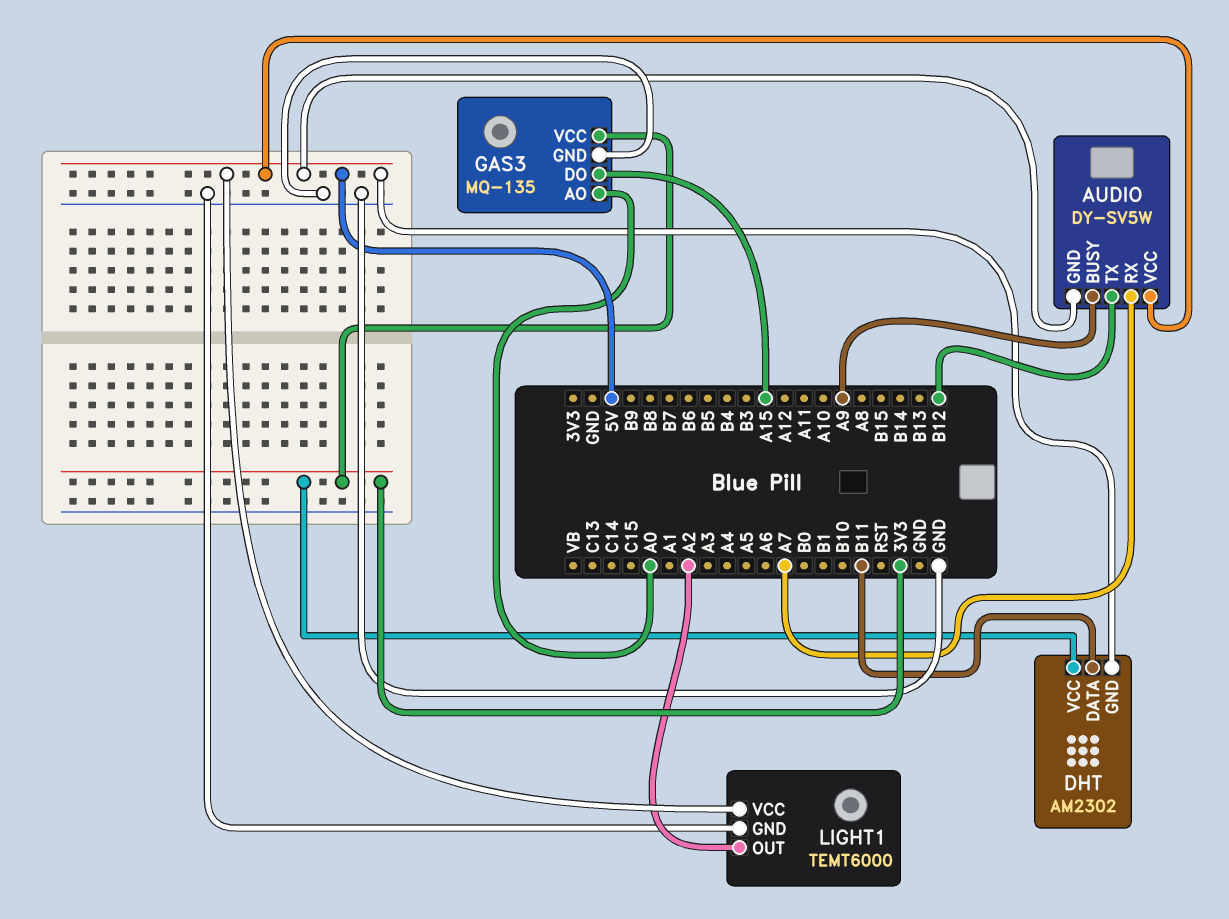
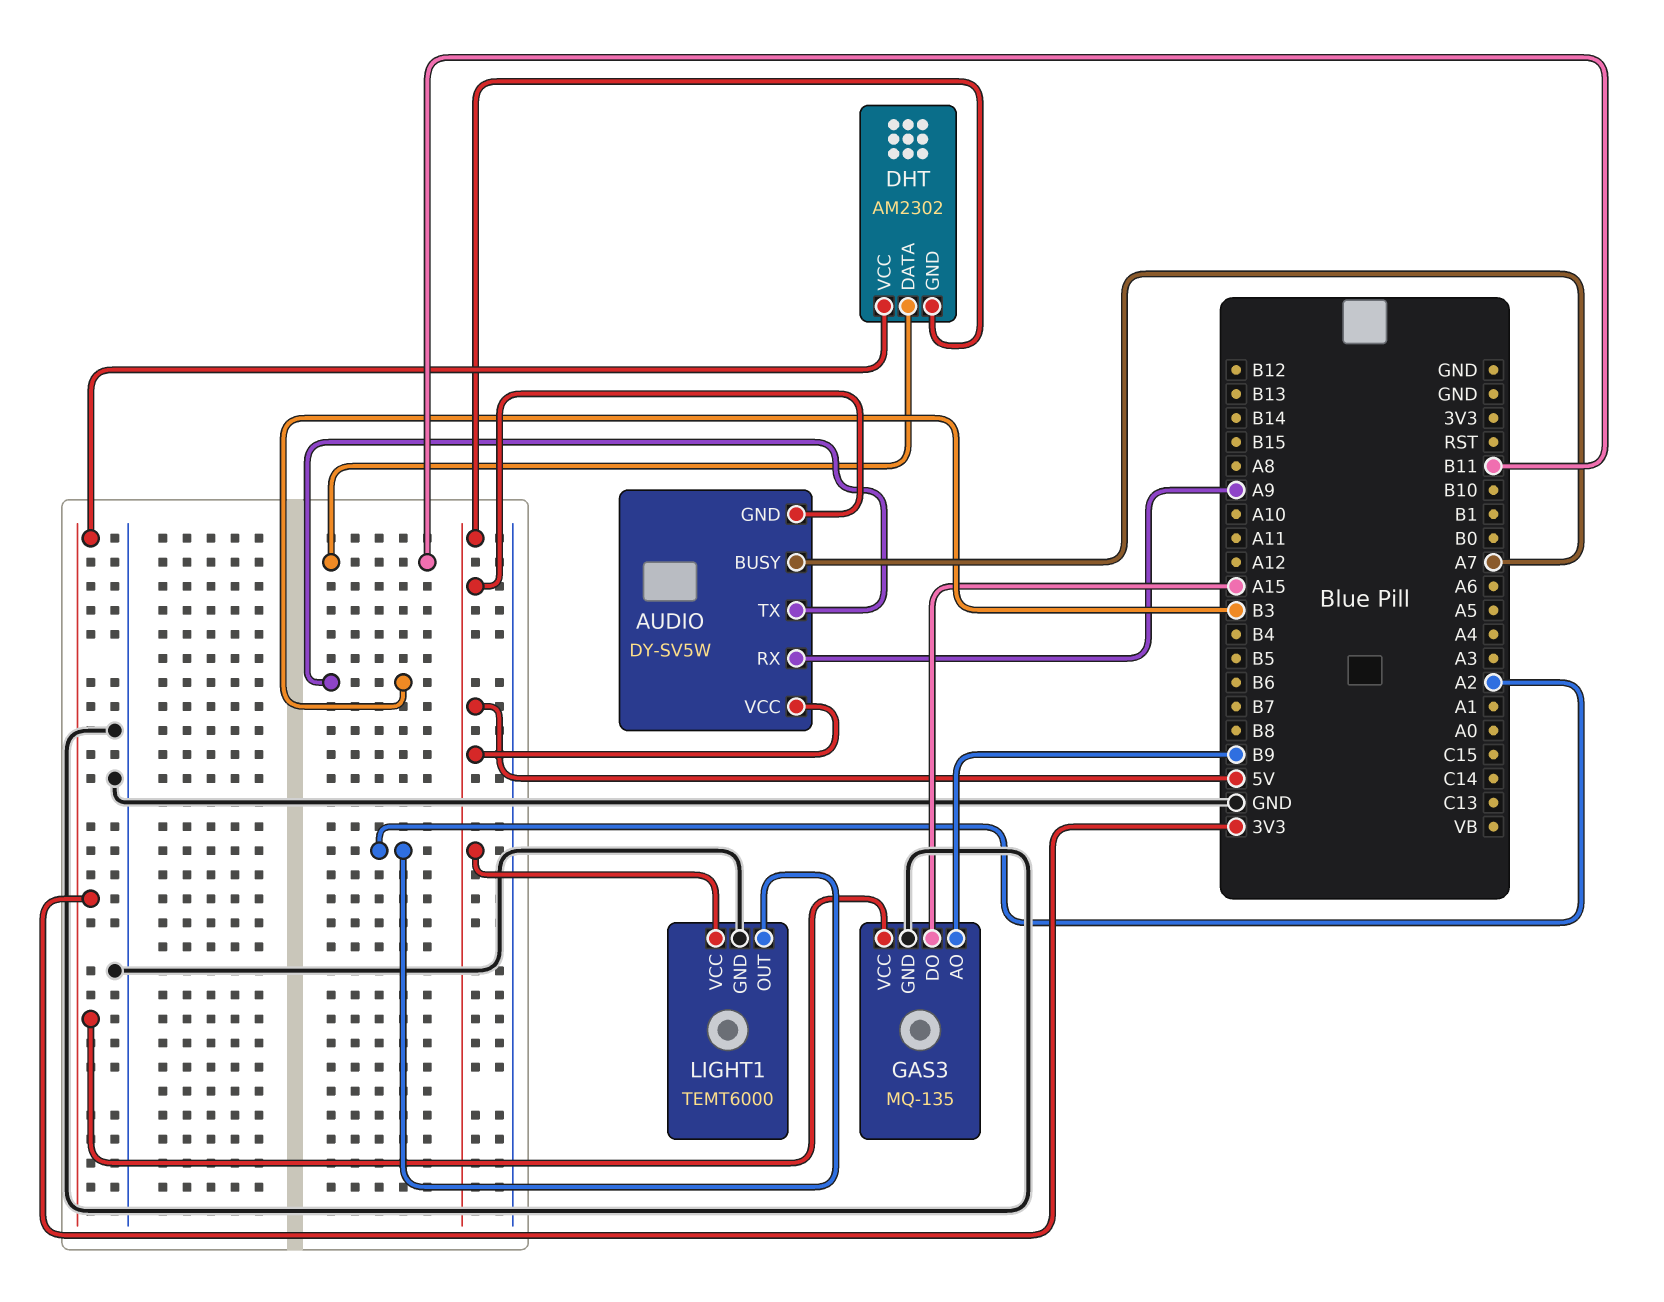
AUDIO pin BUSY: A9 -> A7
AUDIO pin RX: A7 -> A9
AUDIO pin TX: B12 -> B3
GAS3 pin AO: A0 -> B9

